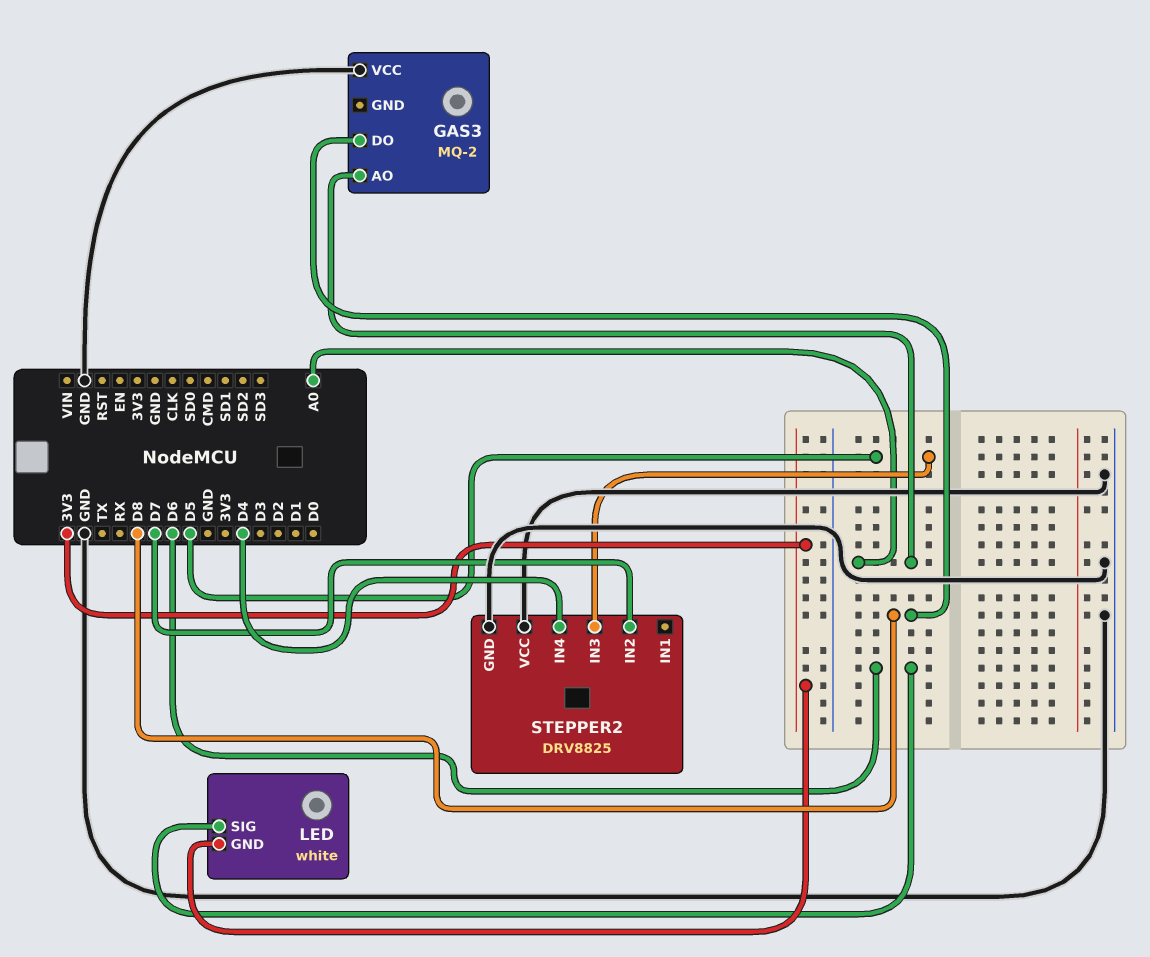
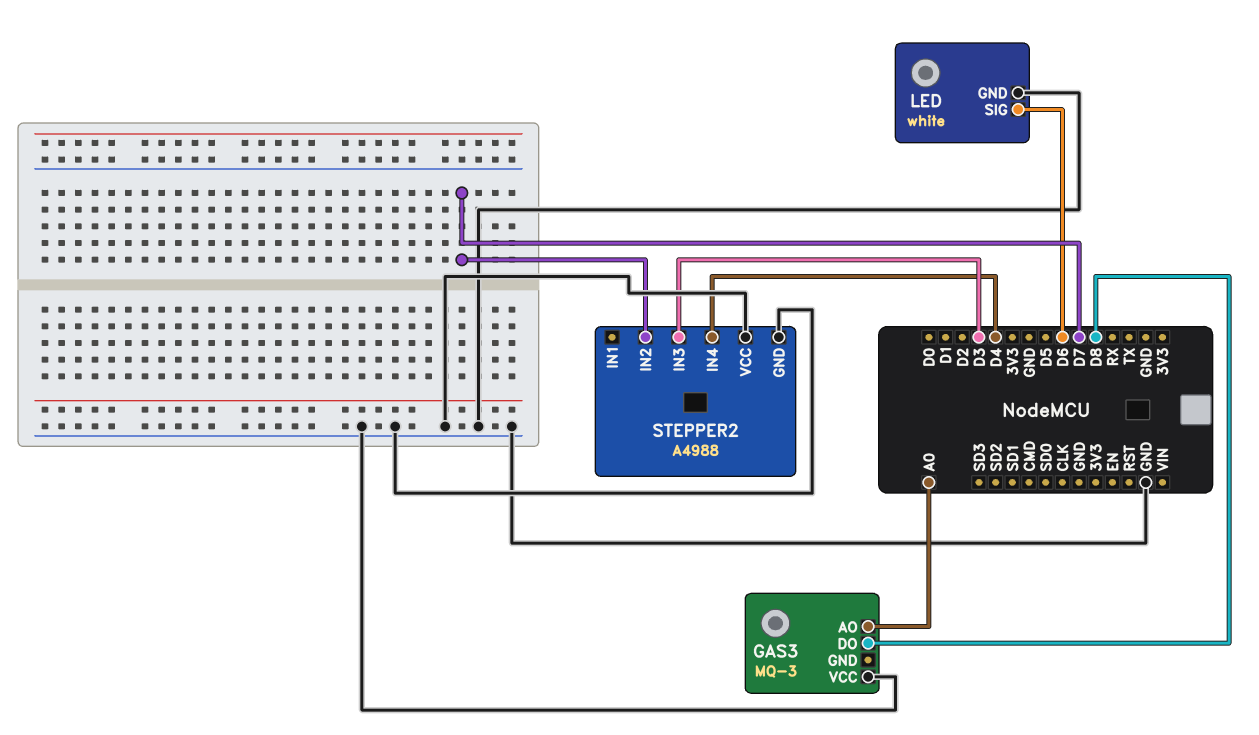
GAS3: MQ-2 -> MQ-3
LED pin GND: 3V3 -> GND
STEPPER2: DRV8825 -> A4988
STEPPER2 pin IN3: D5 -> D3

